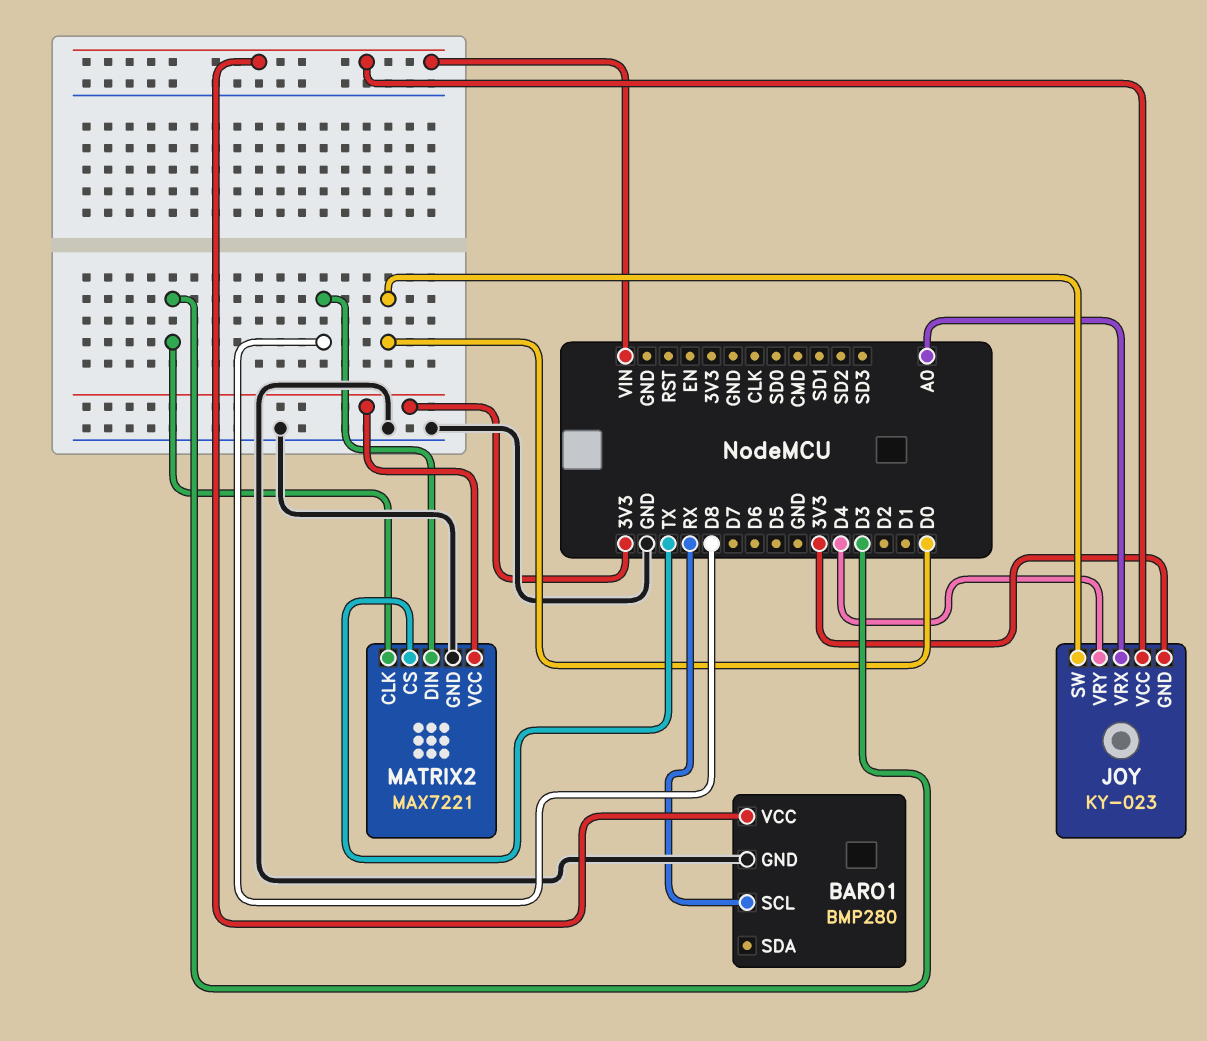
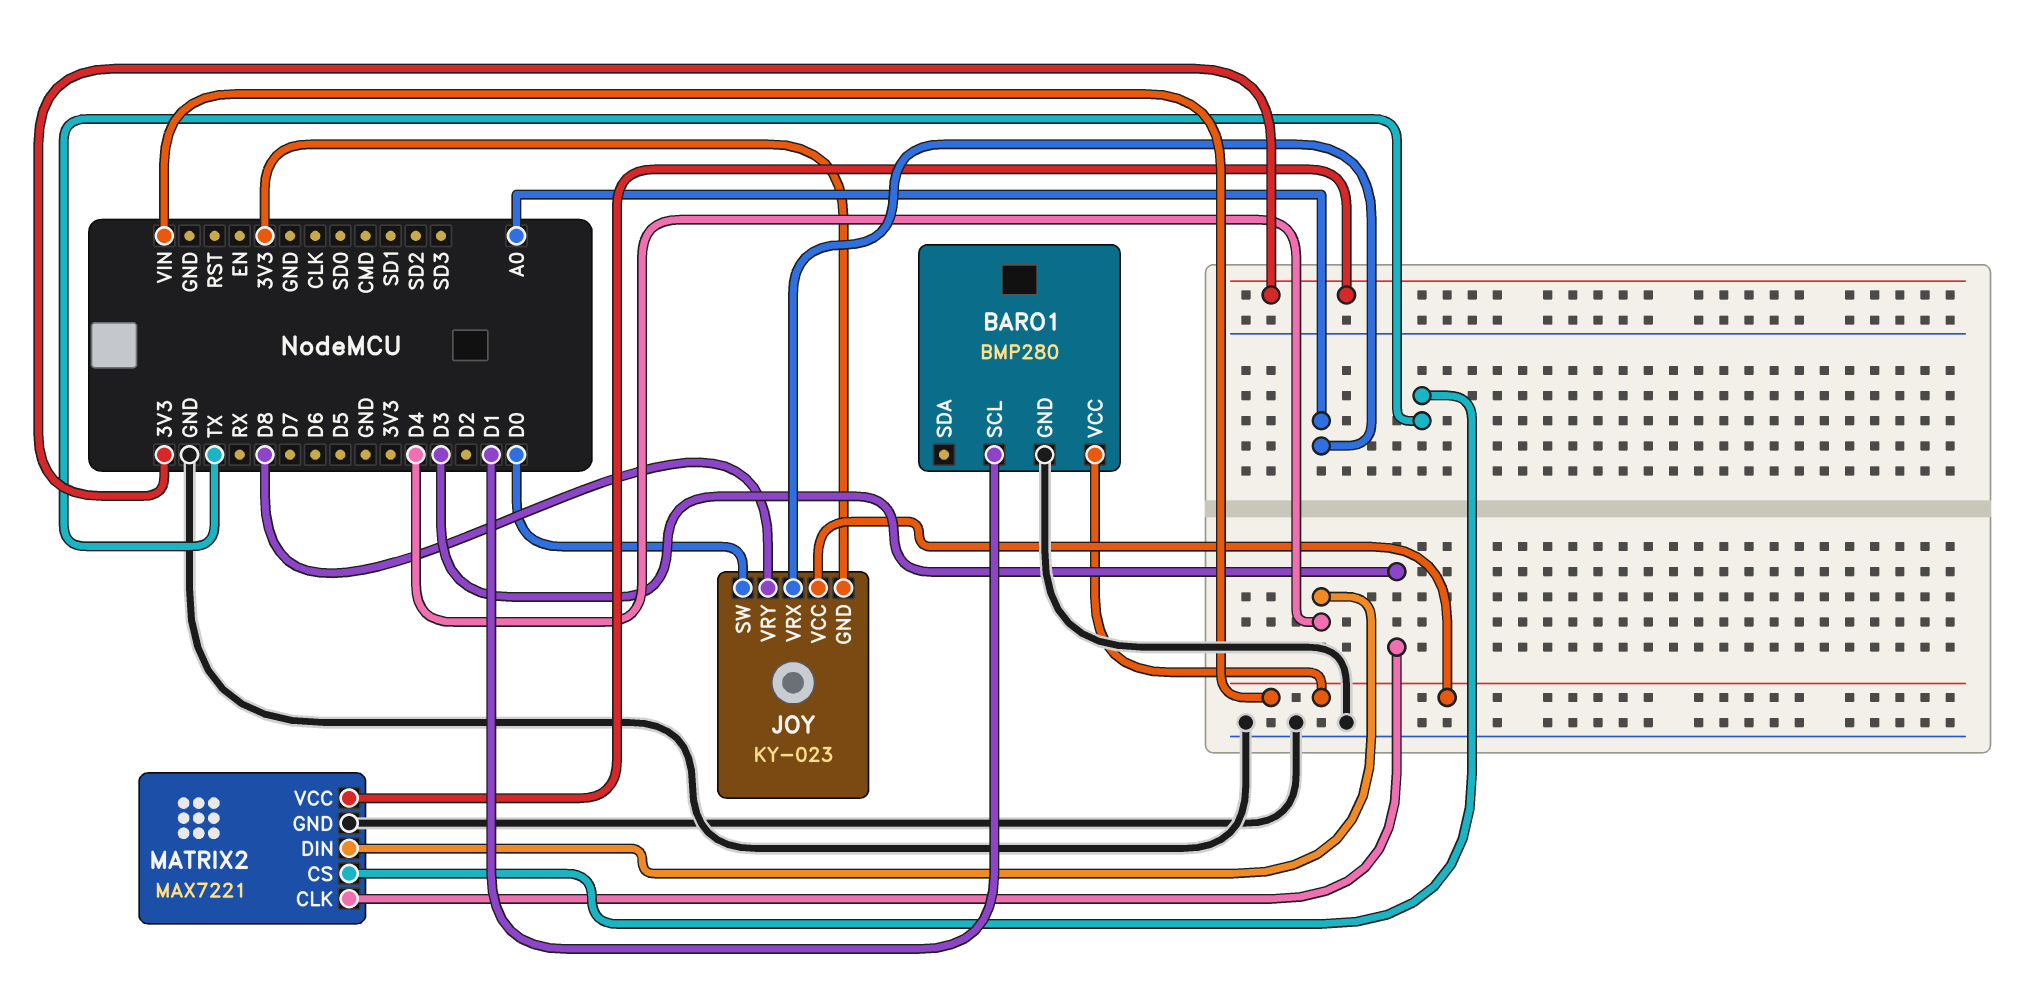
BARO1 pin SCL: RX -> D1
JOY pin VRY: D4 -> D8
MATRIX2 pin DIN: D8 -> D4

